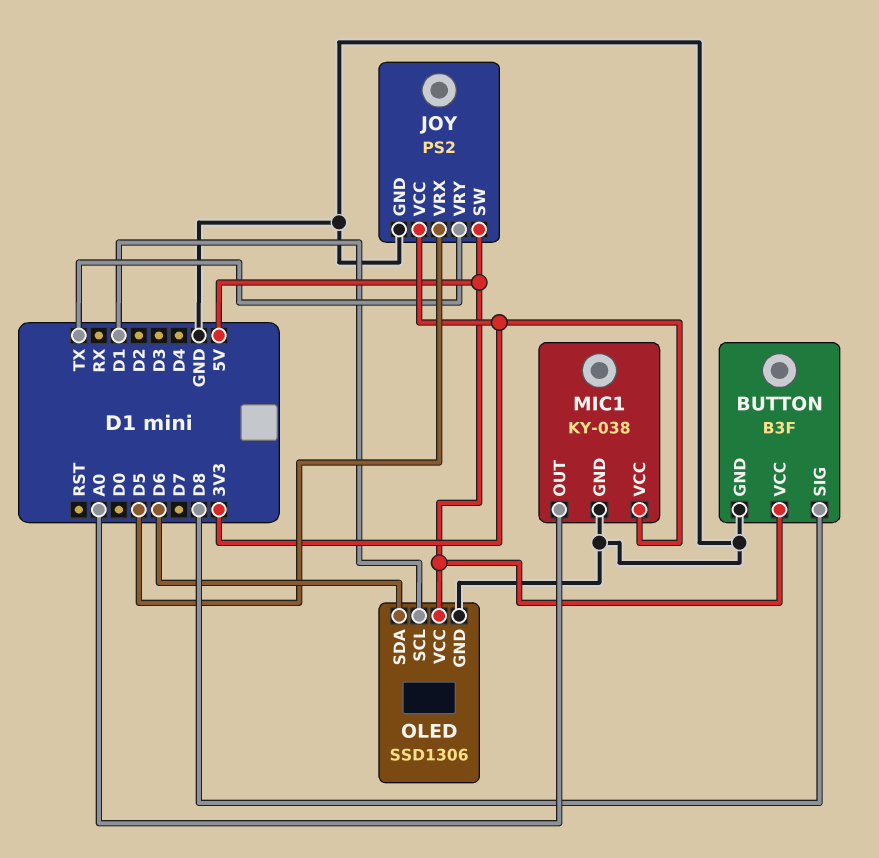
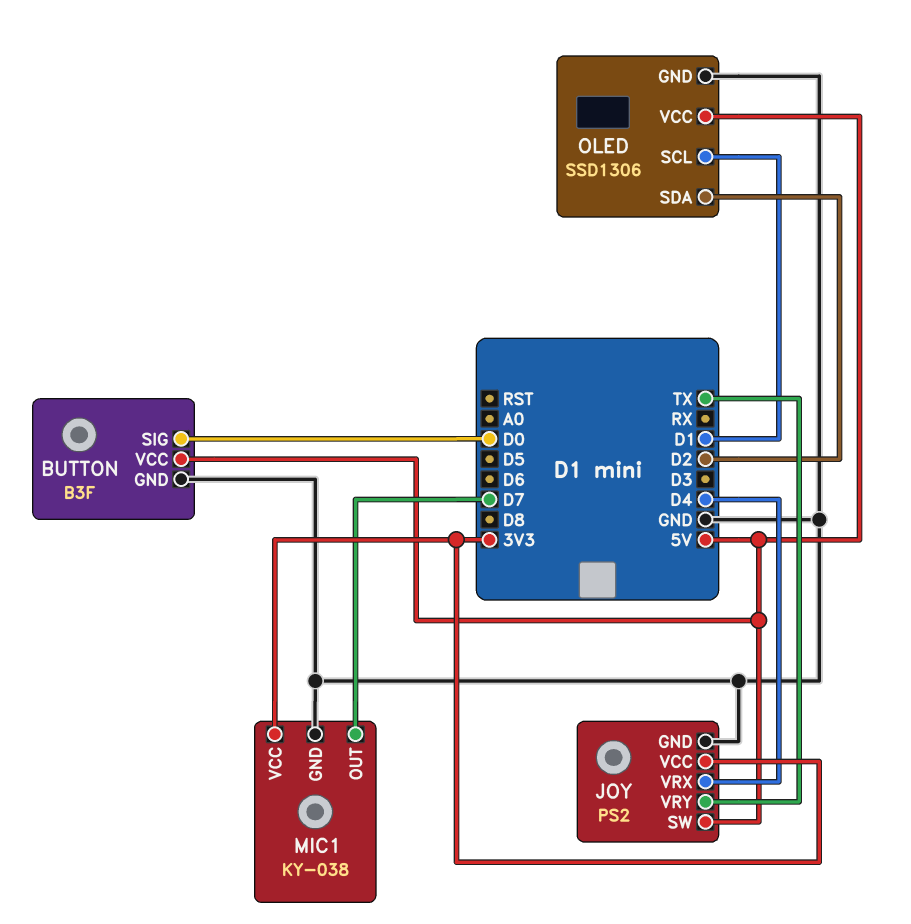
BUTTON pin SIG: D8 -> D0
JOY pin VRX: D5 -> D4
MIC1 pin OUT: A0 -> D7
OLED pin SDA: D6 -> D2

